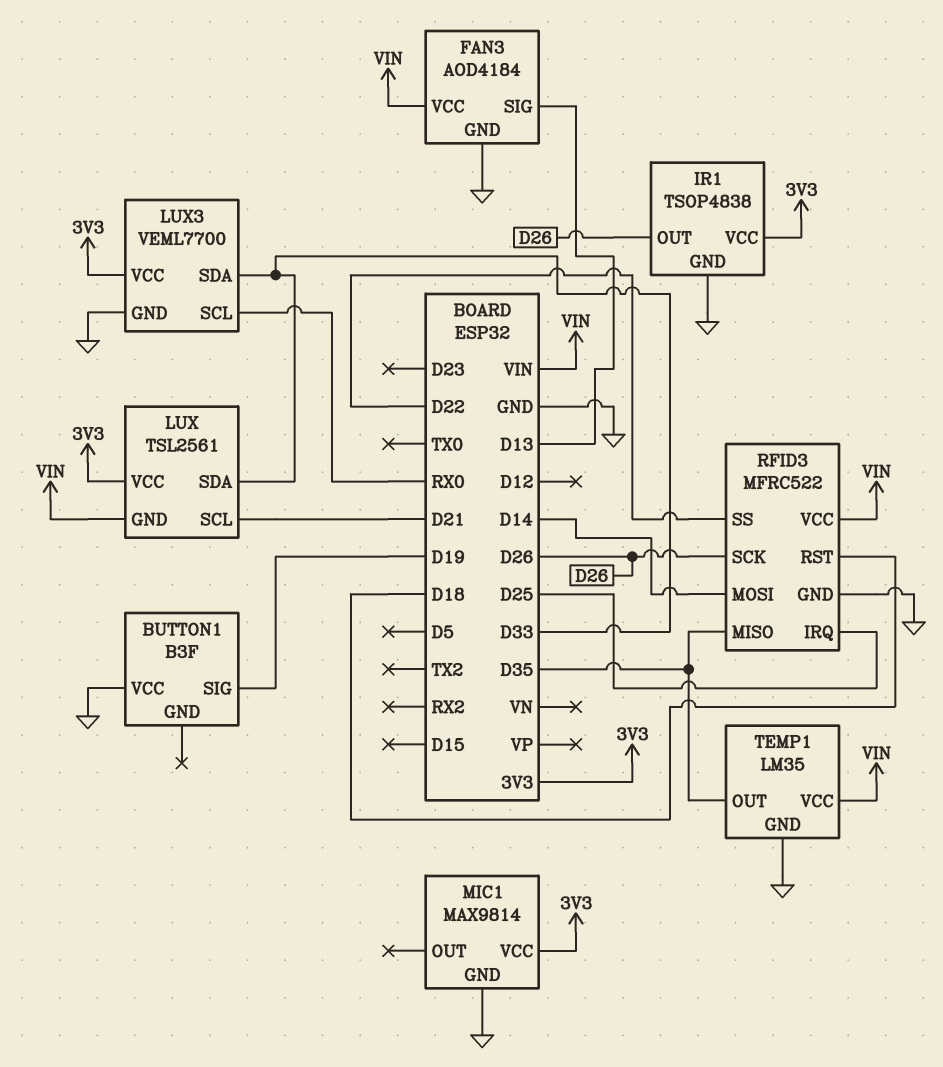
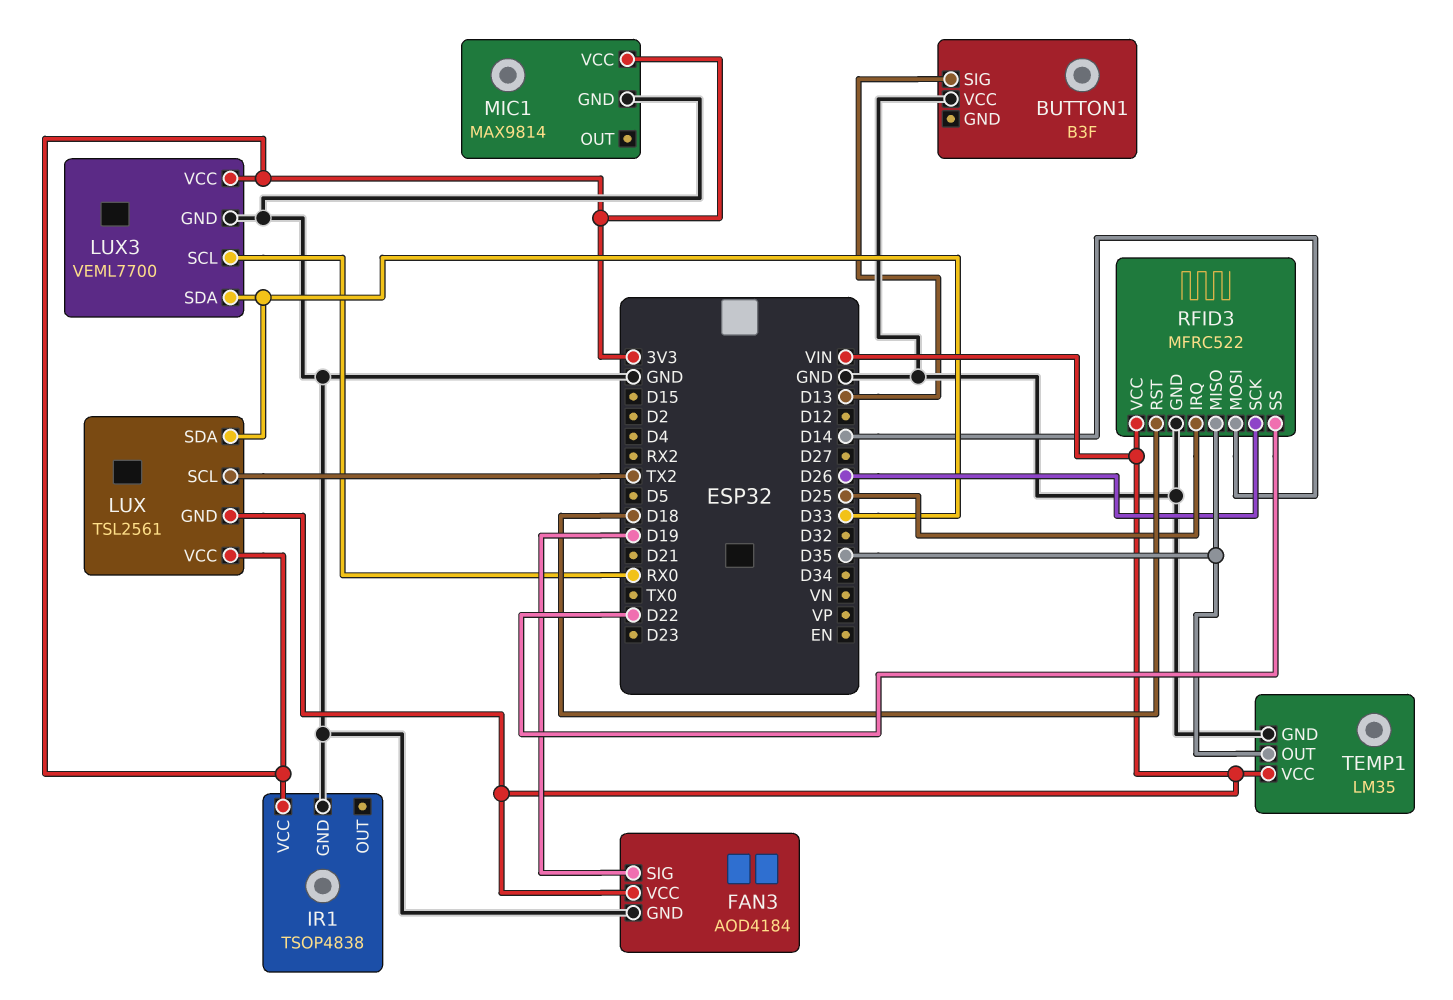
BUTTON1 pin SIG: D19 -> D13
FAN3 pin SIG: D13 -> D19
IR1 pin OUT: D26 -> none
LUX pin SCL: D21 -> TX2

